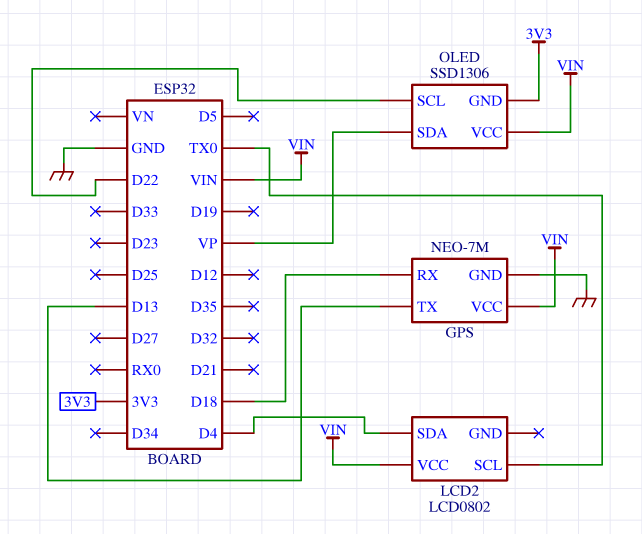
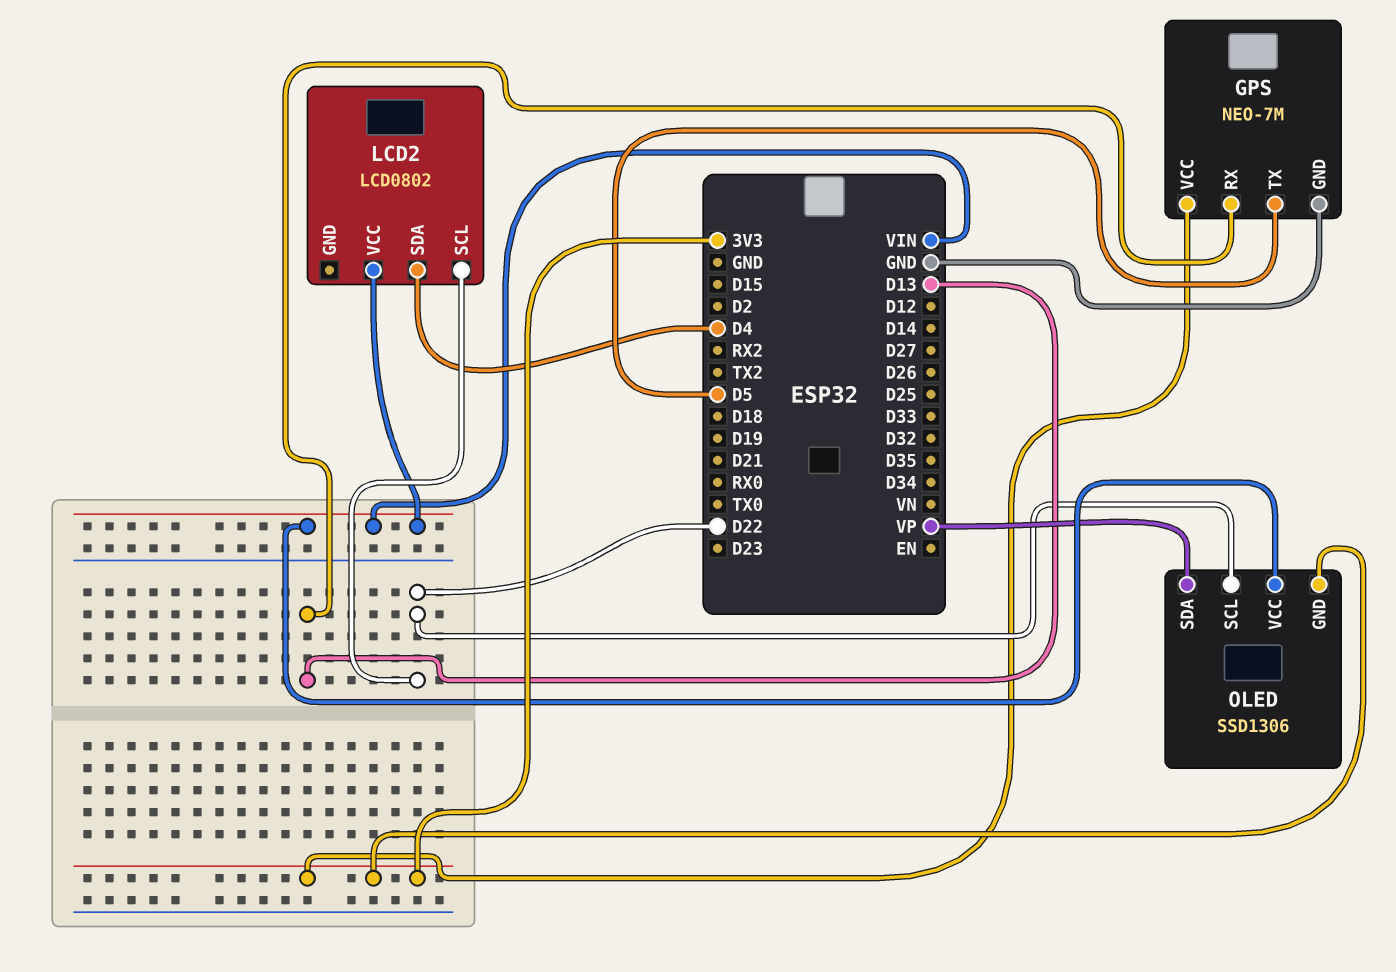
GPS pin RX: D18 -> D13
GPS pin TX: D13 -> D5
GPS pin VCC: VIN -> 3V3
LCD2 pin SCL: TX0 -> D22

